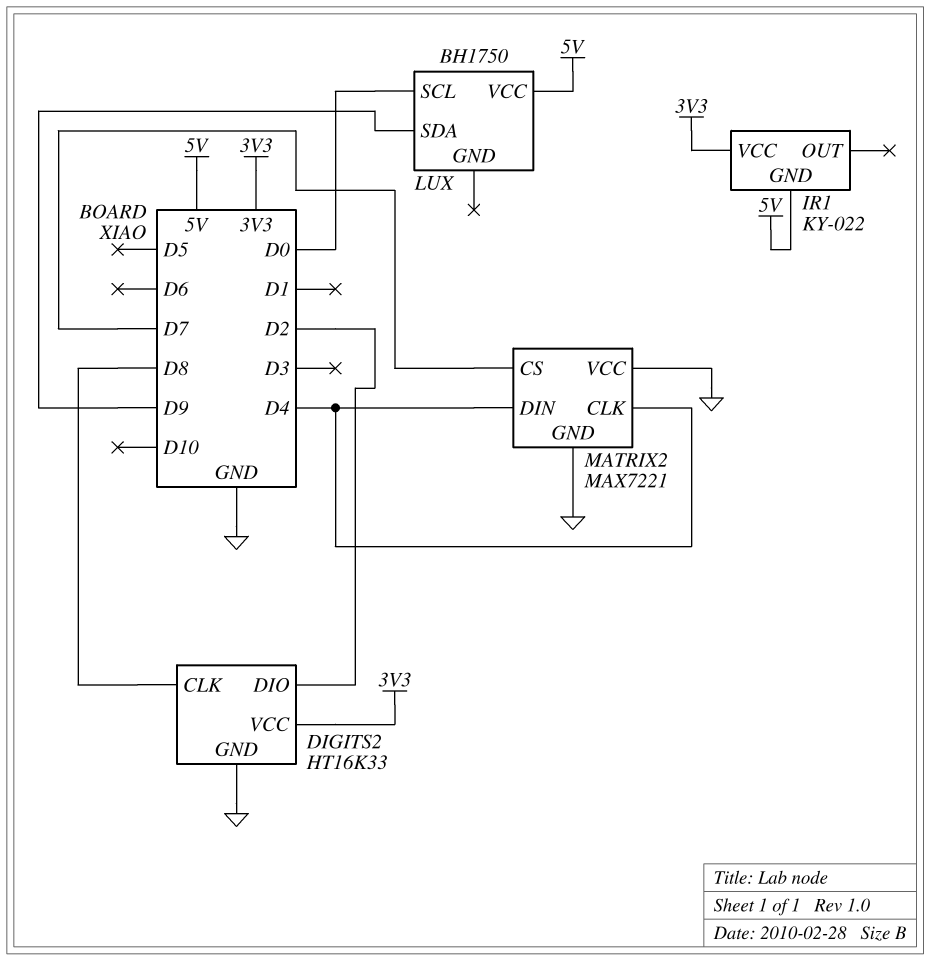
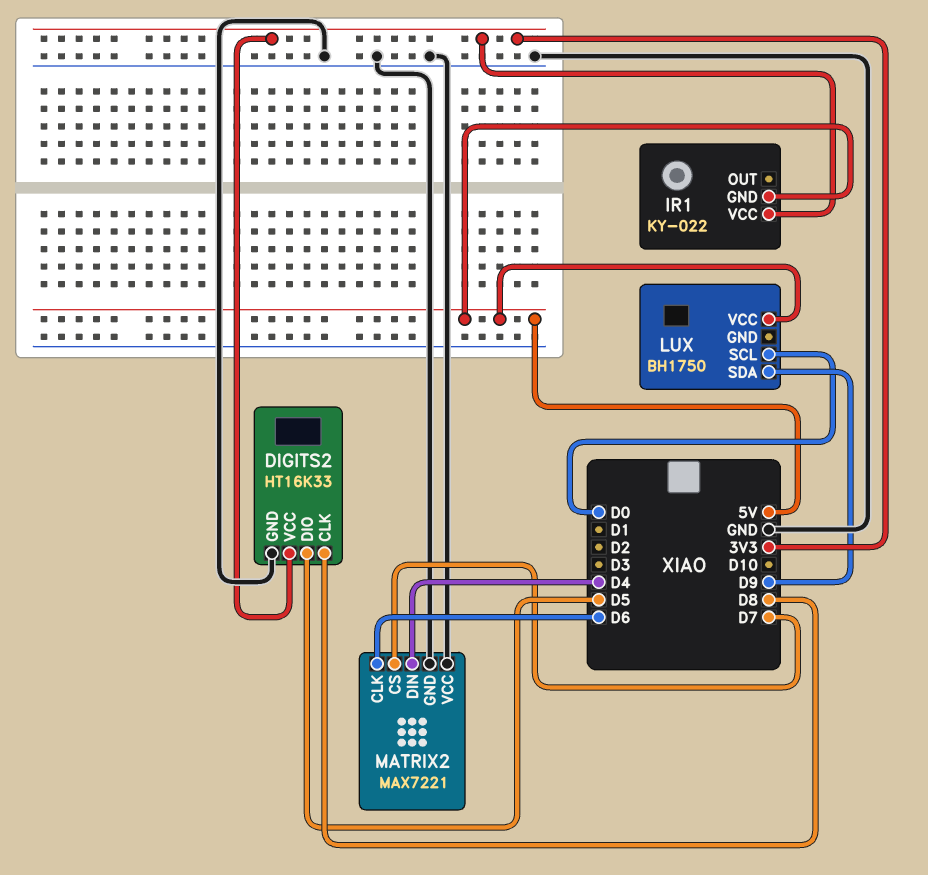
DIGITS2 pin DIO: D2 -> D5
MATRIX2 pin CLK: D4 -> D6

